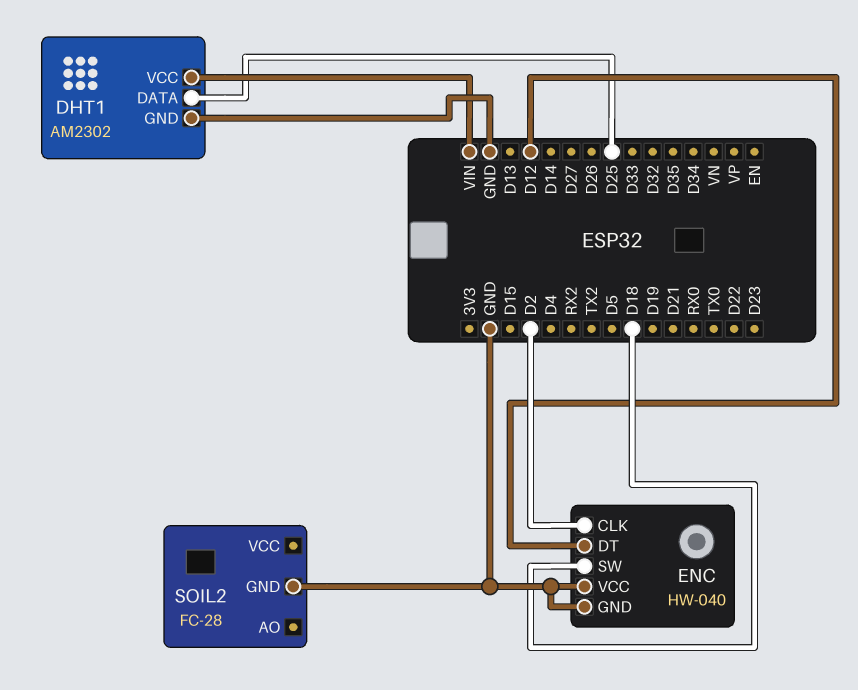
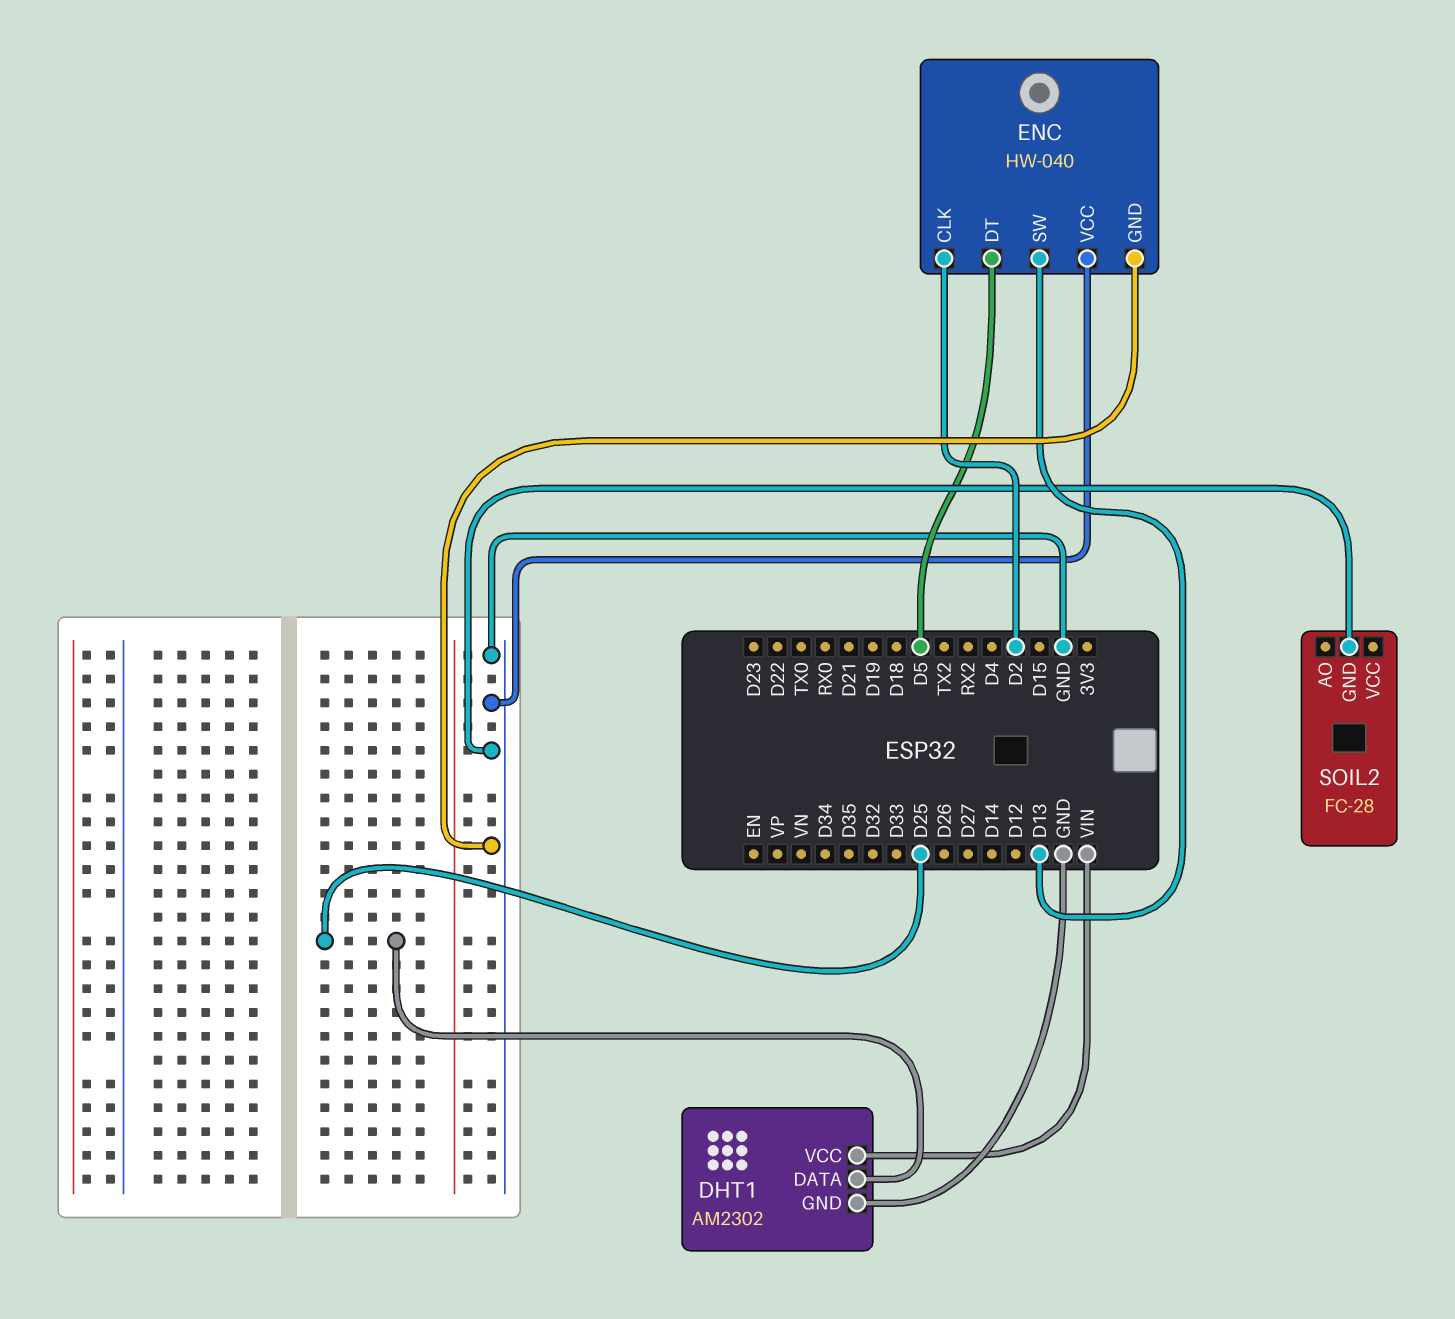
ENC pin DT: D12 -> D5
ENC pin SW: D18 -> D13

